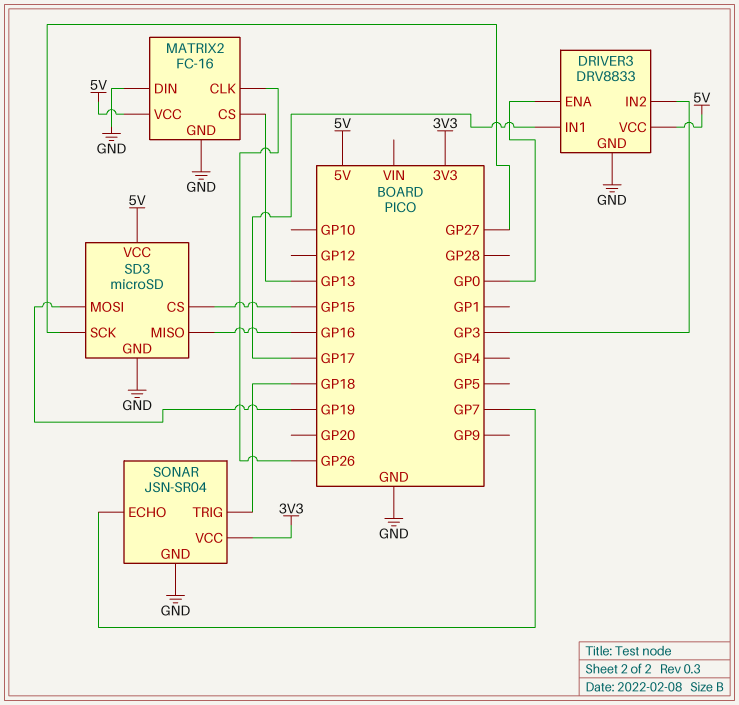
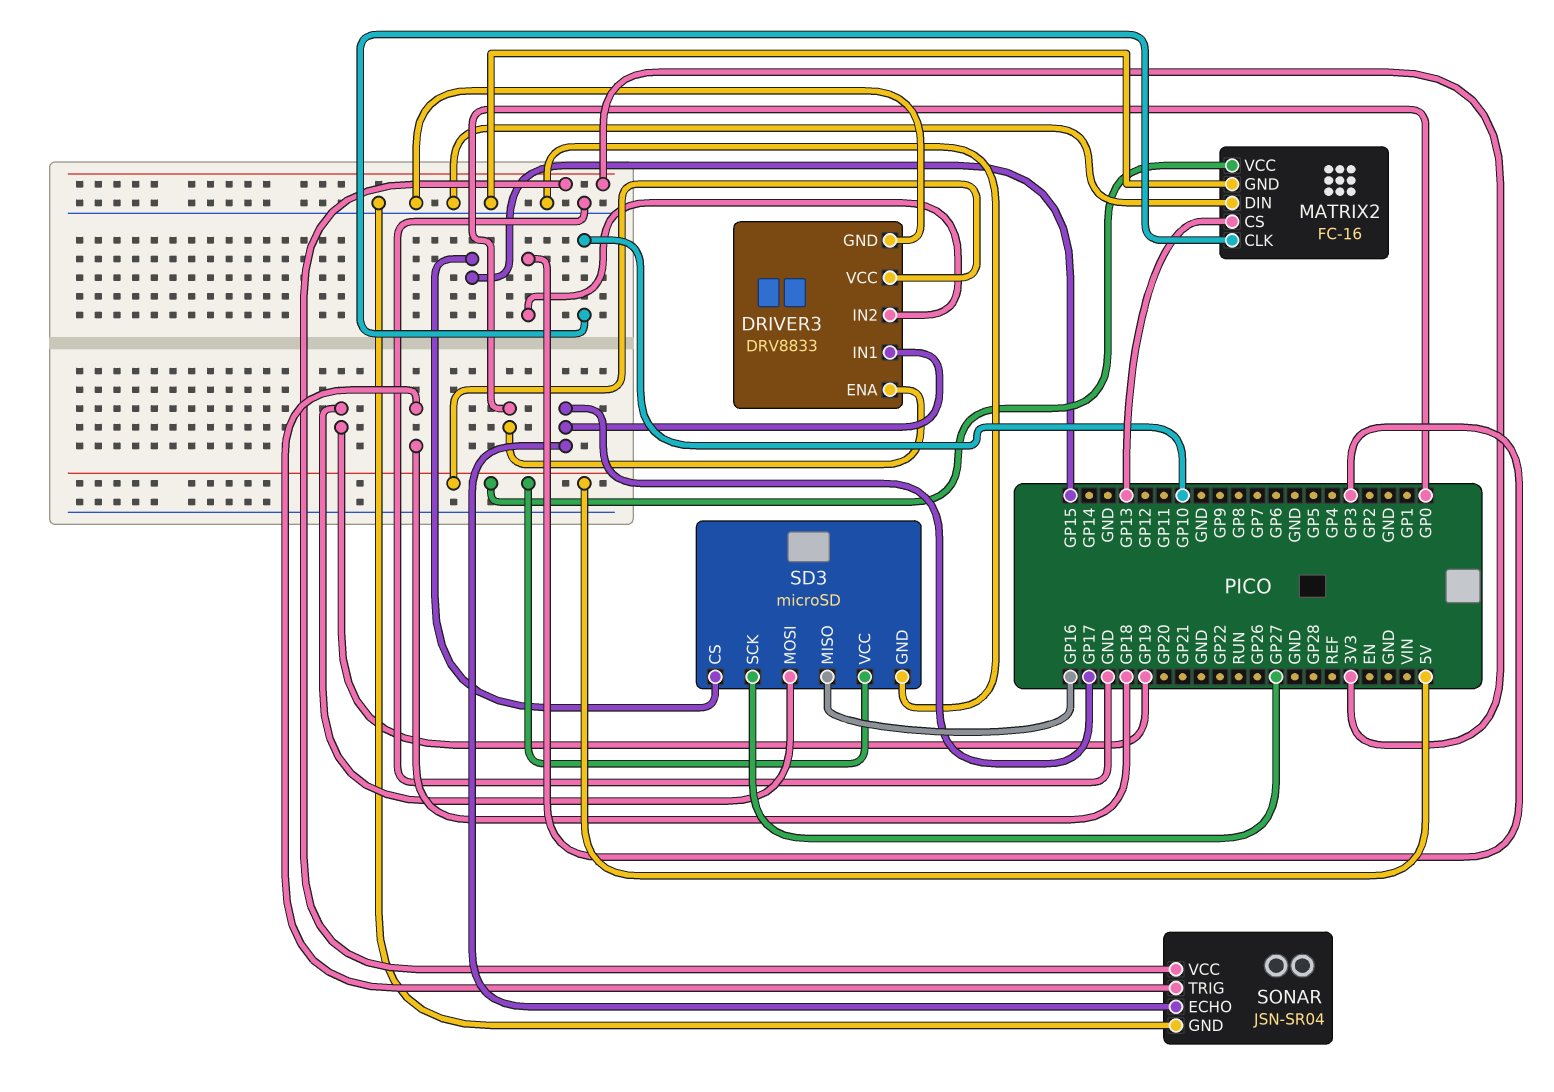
MATRIX2 pin CLK: GP26 -> GP10
SONAR pin ECHO: GP7 -> GP17

